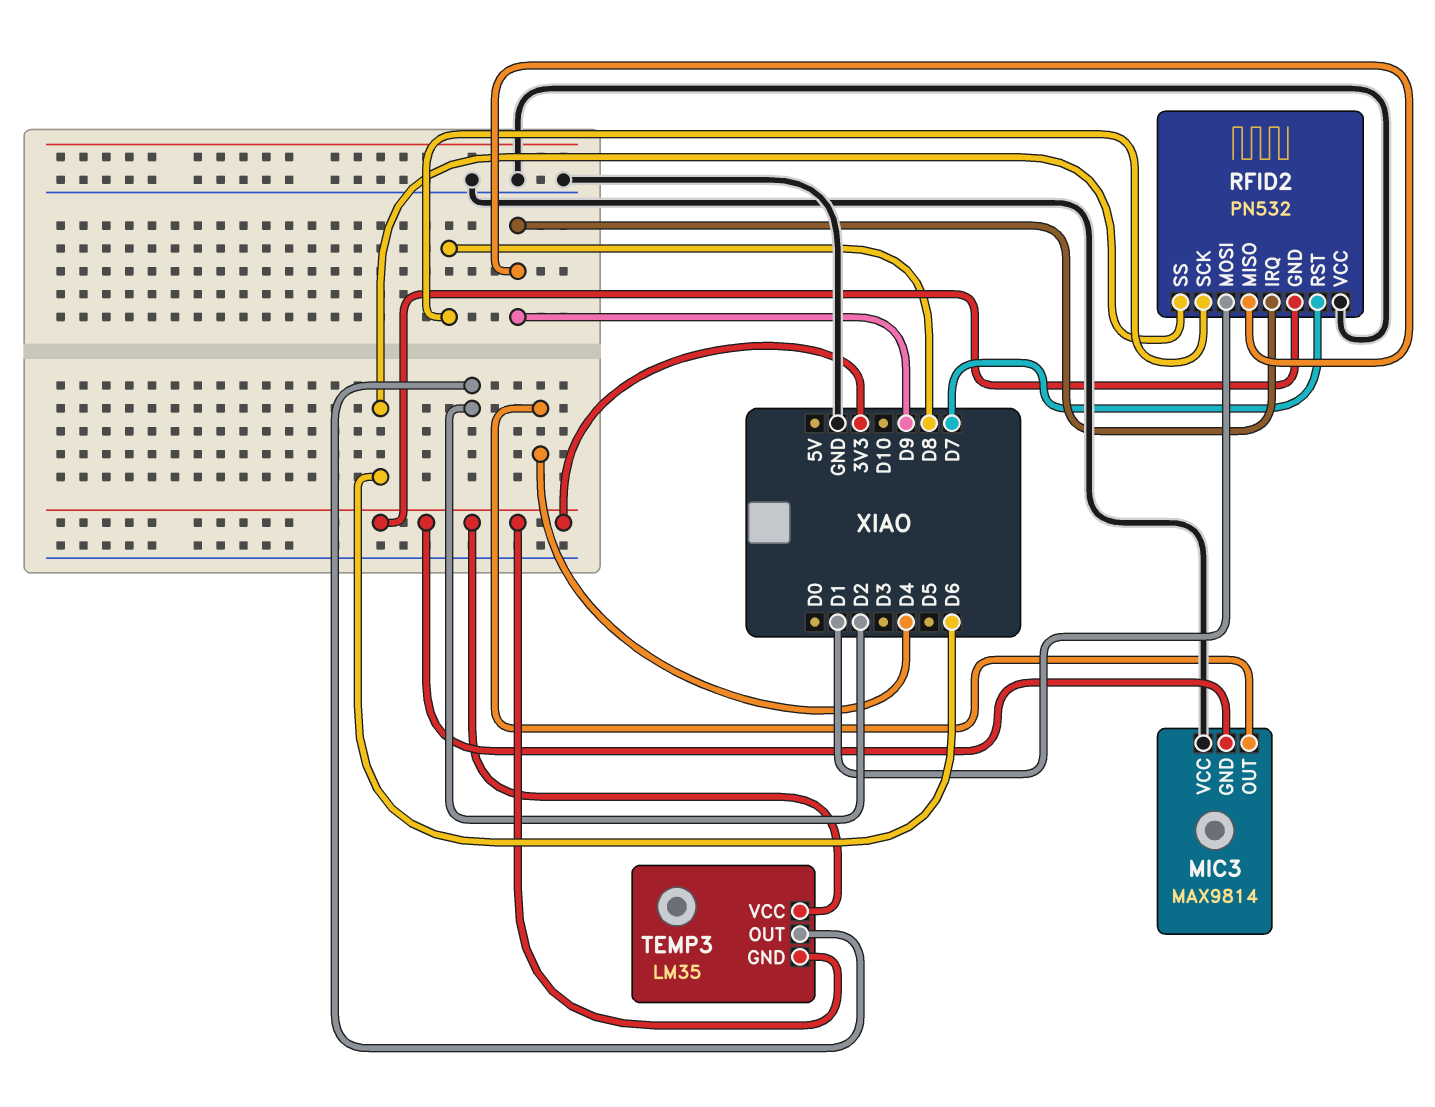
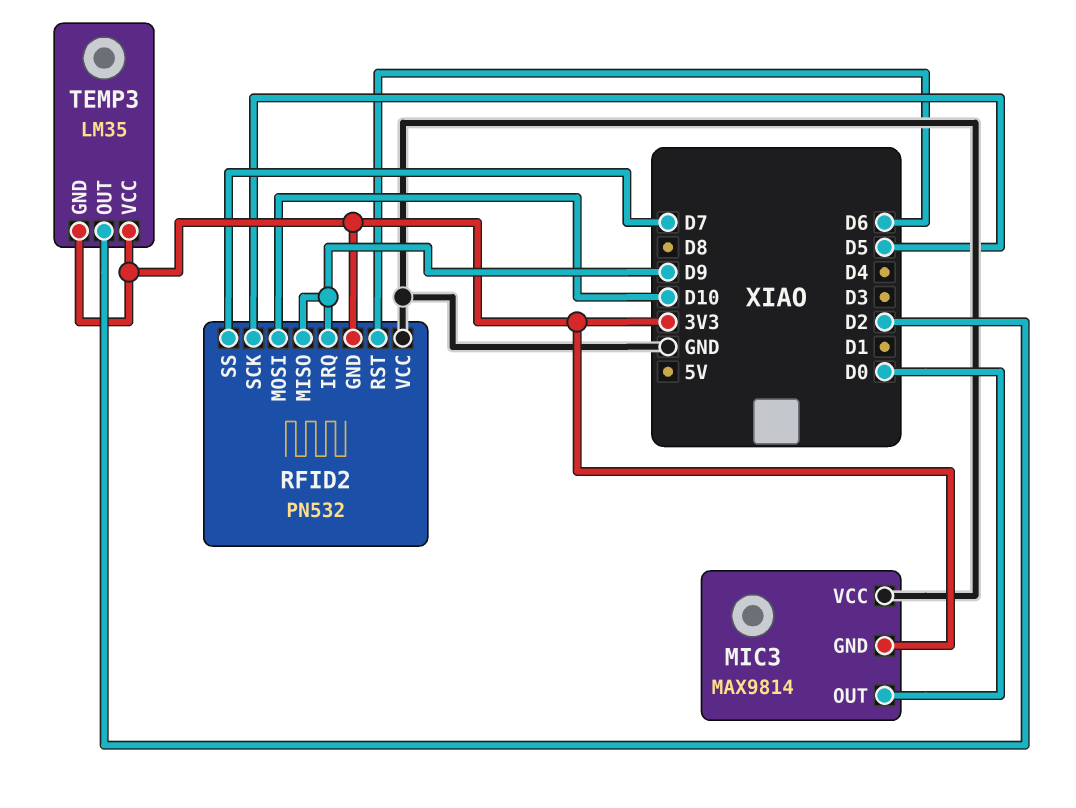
MIC3 pin OUT: D4 -> D0
RFID2 pin MOSI: D1 -> D10
RFID2 pin RST: D7 -> D6
RFID2 pin SCK: D8 -> D5
RFID2 pin SS: D6 -> D7

